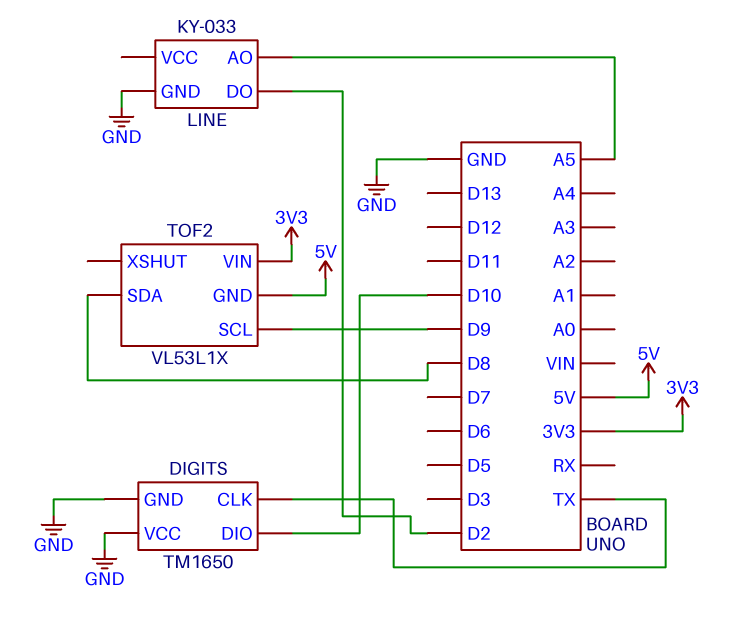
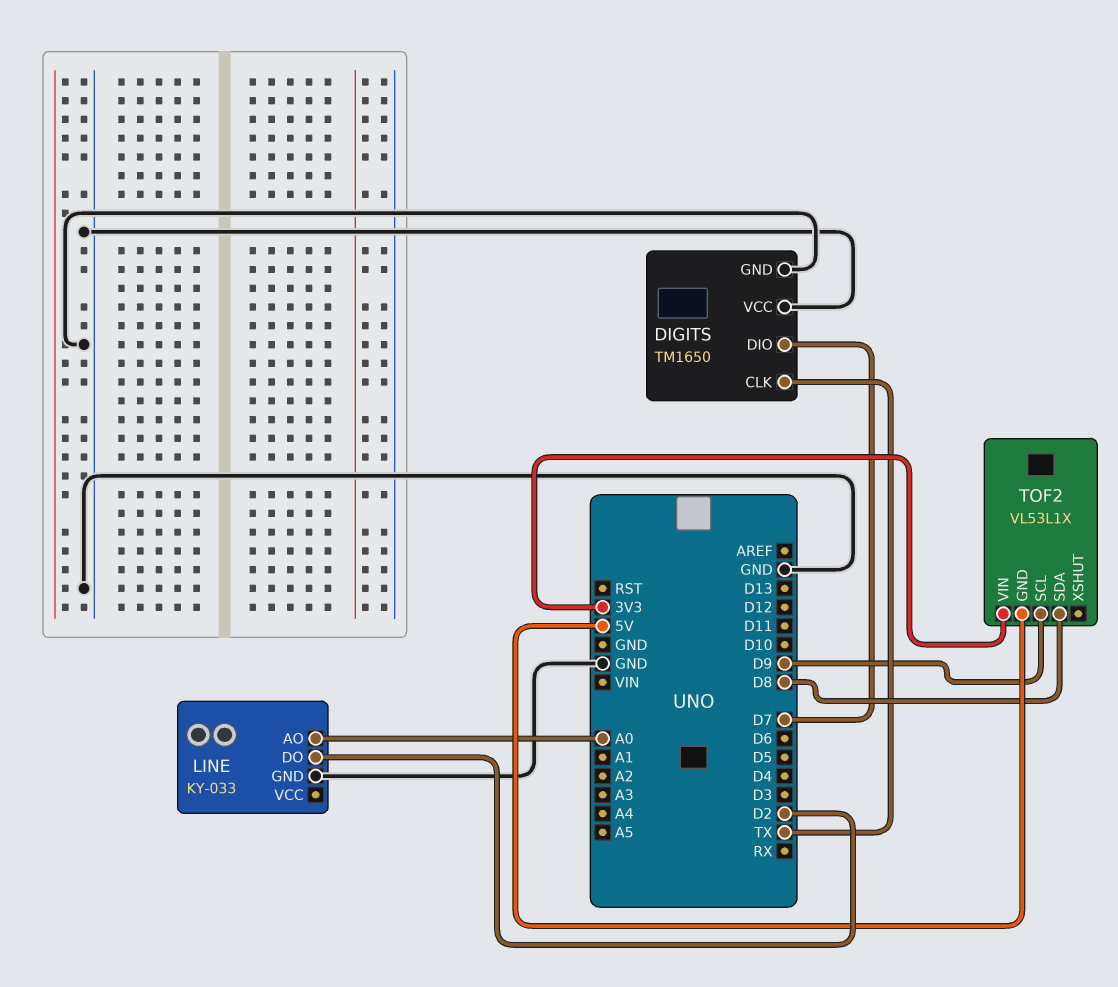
DIGITS pin DIO: D10 -> D7
LINE pin AO: A5 -> A0

